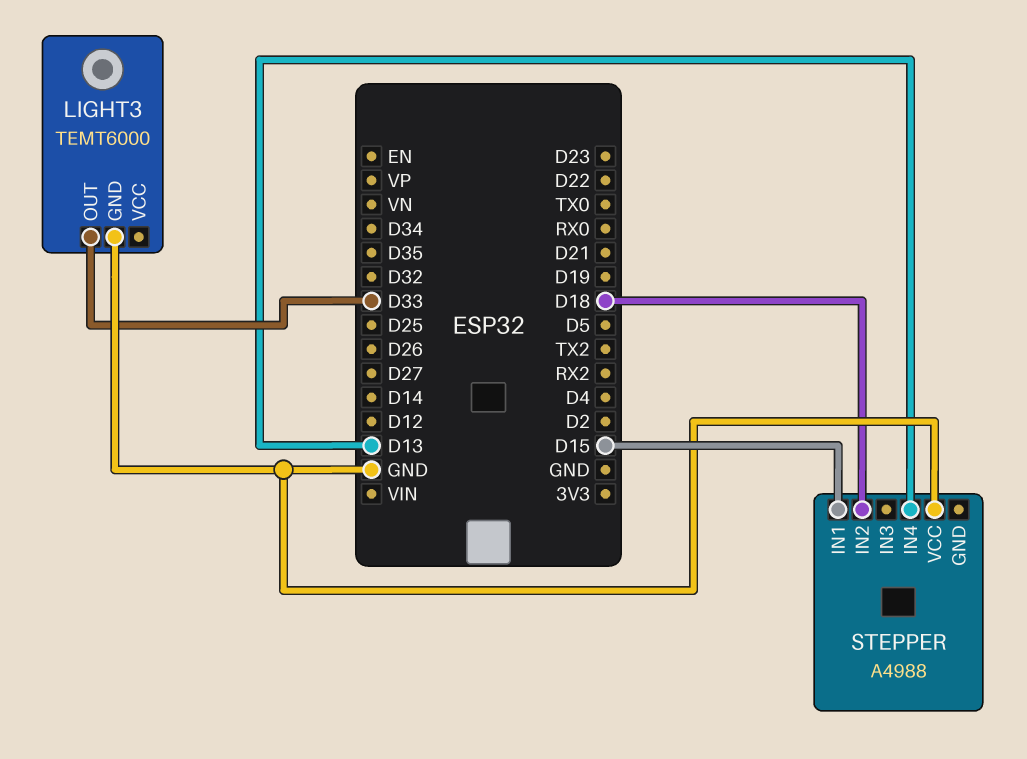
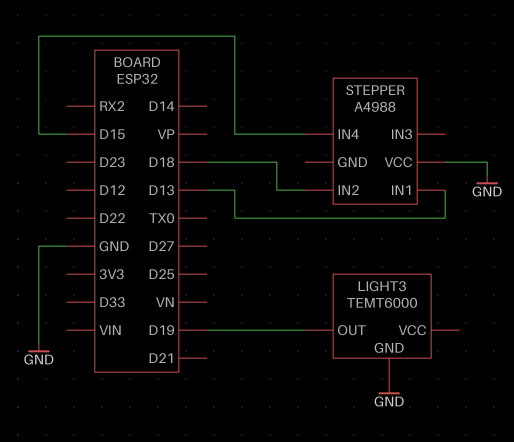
LIGHT3 pin OUT: D33 -> D19
STEPPER pin IN1: D15 -> D13
STEPPER pin IN4: D13 -> D15

